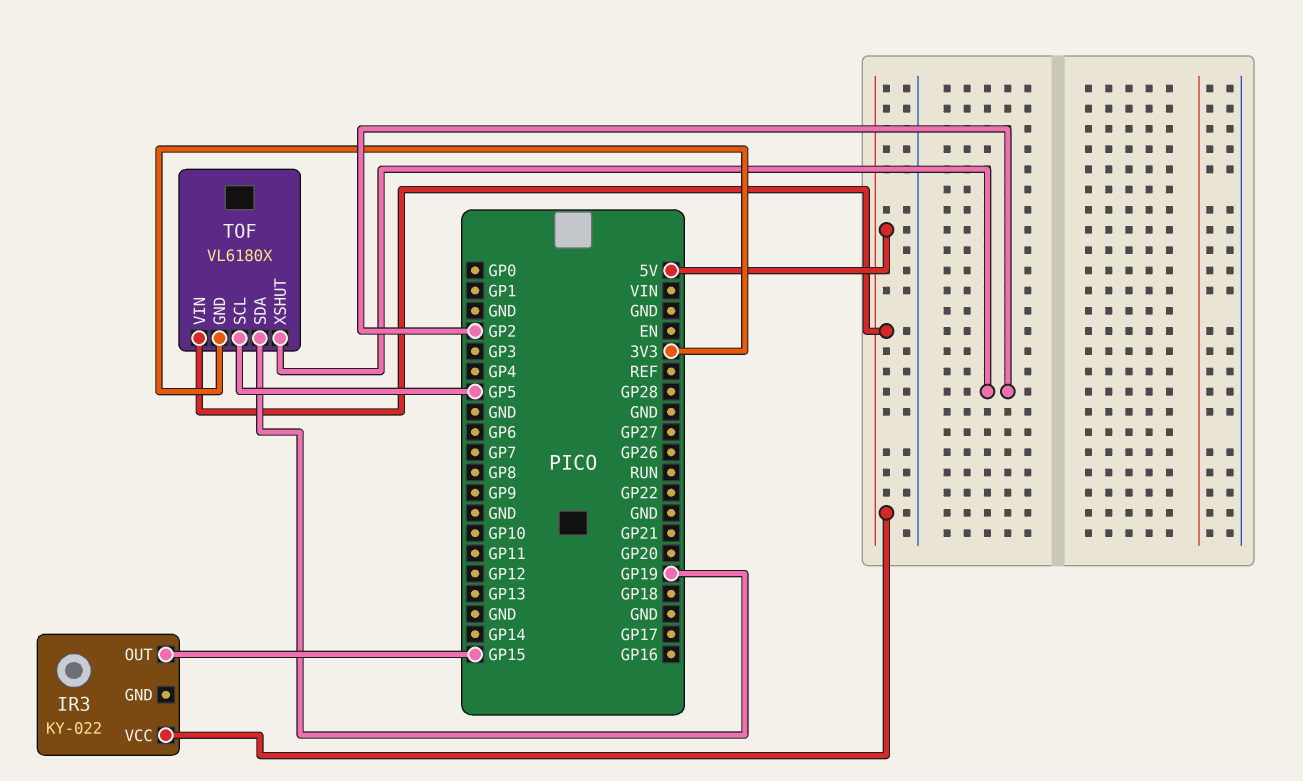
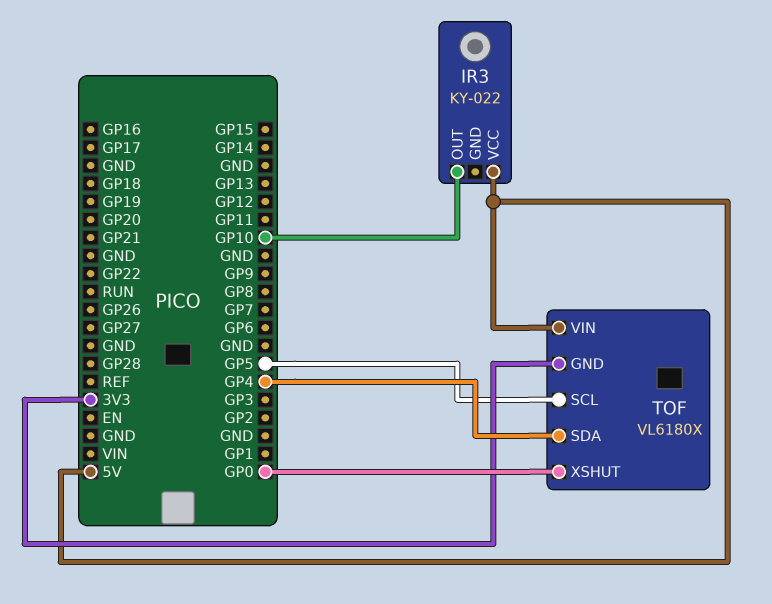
IR3 pin OUT: GP15 -> GP10
TOF pin SDA: GP19 -> GP4
TOF pin XSHUT: GP2 -> GP0

